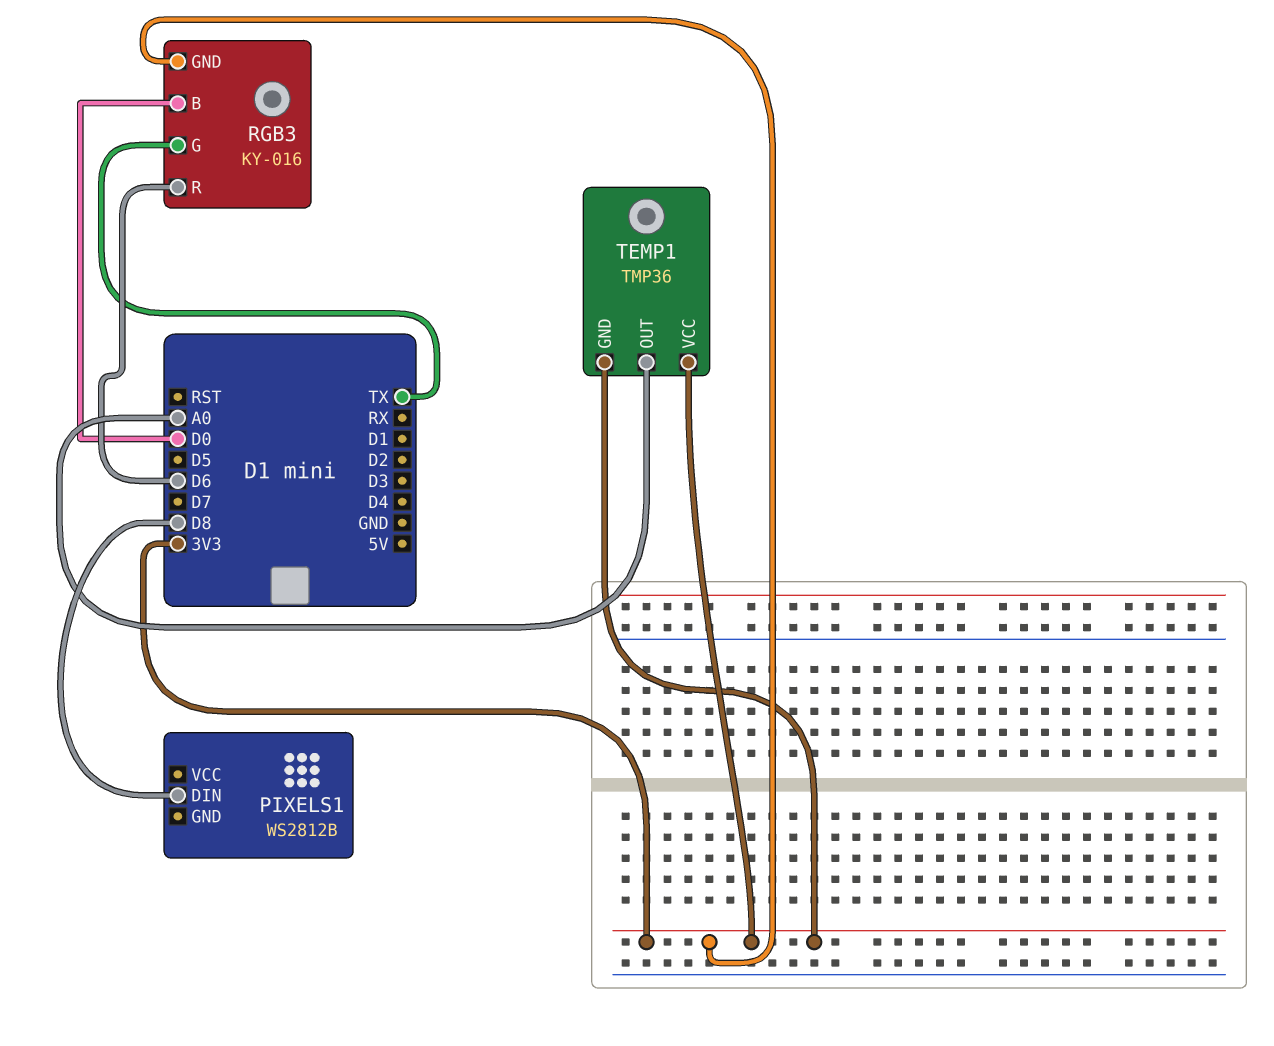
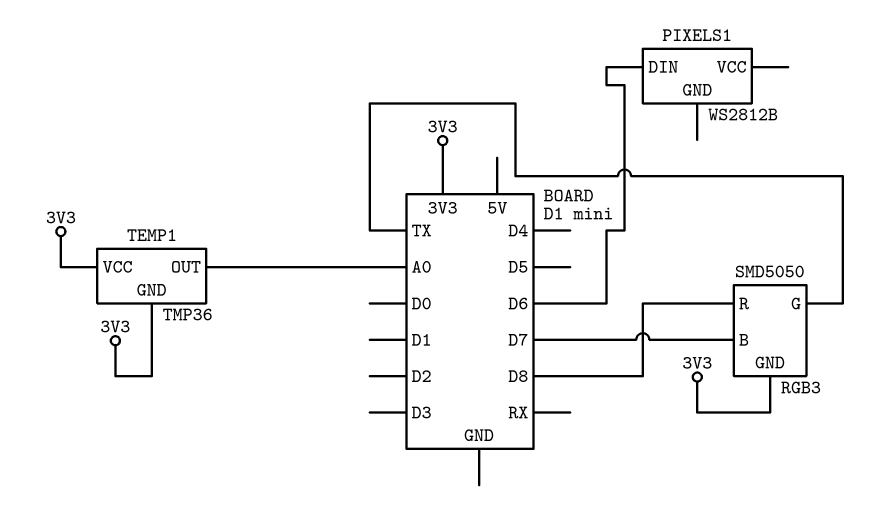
PIXELS1 pin DIN: D8 -> D6
RGB3: KY-016 -> SMD5050
RGB3 pin B: D0 -> D7
RGB3 pin R: D6 -> D8

